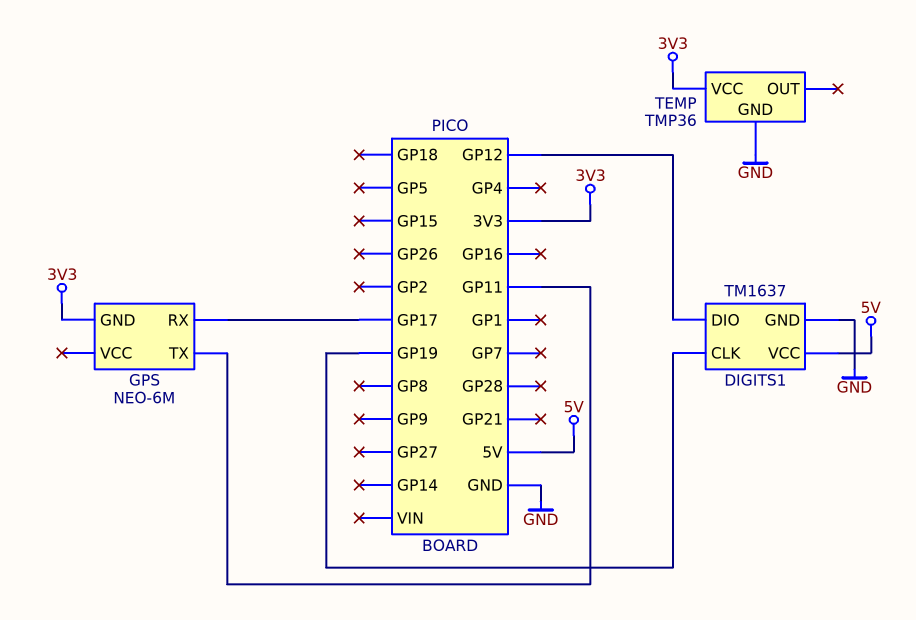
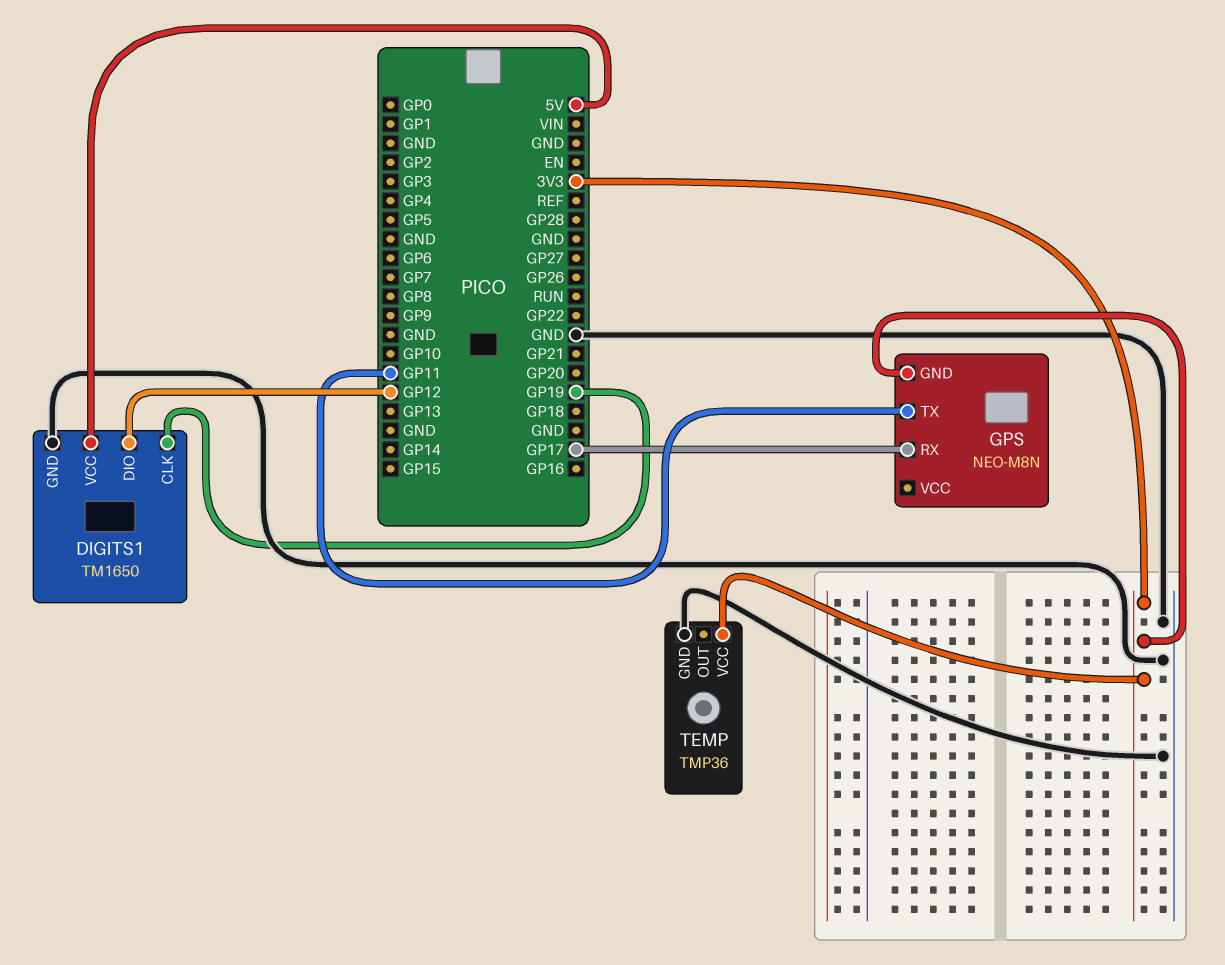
DIGITS1: TM1637 -> TM1650
GPS: NEO-6M -> NEO-M8N

